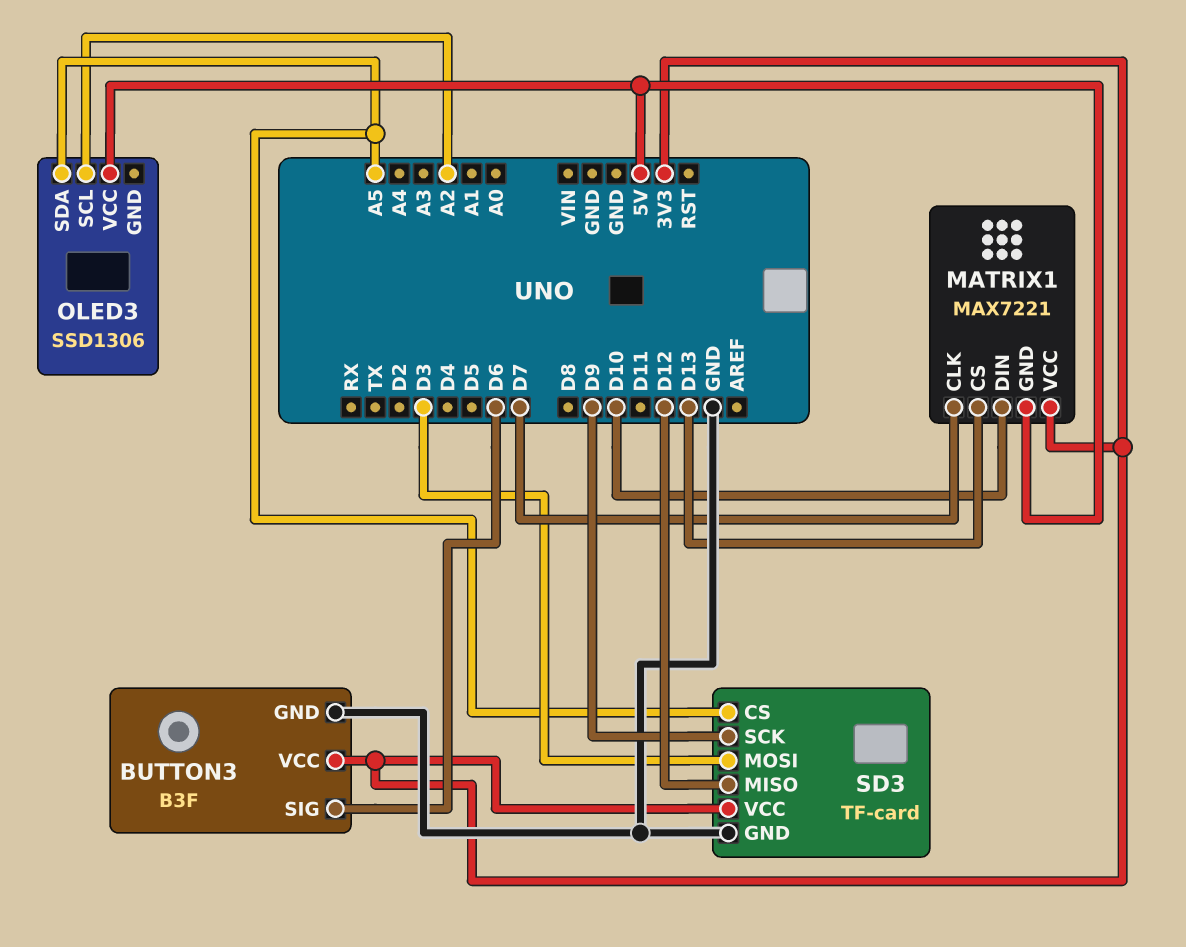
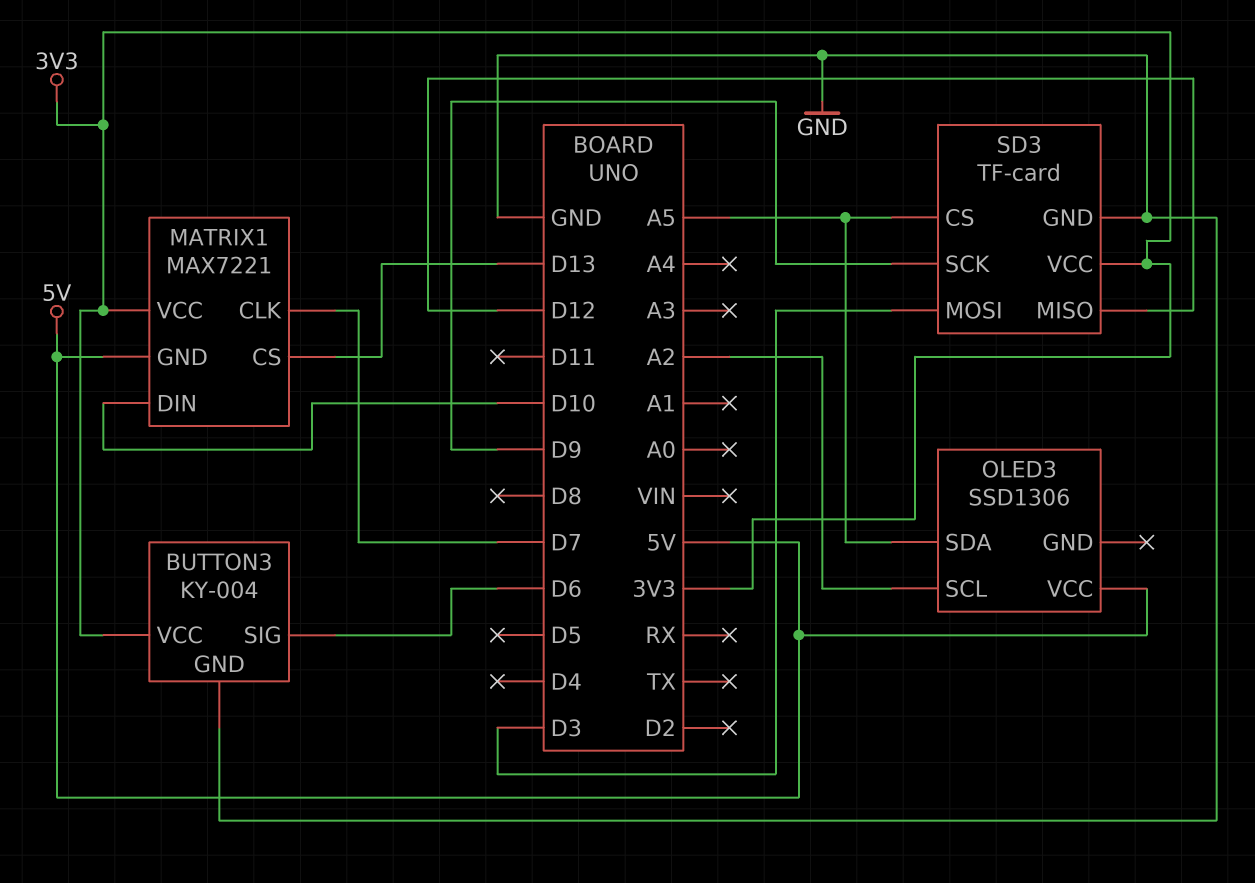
BUTTON3: B3F -> KY-004

